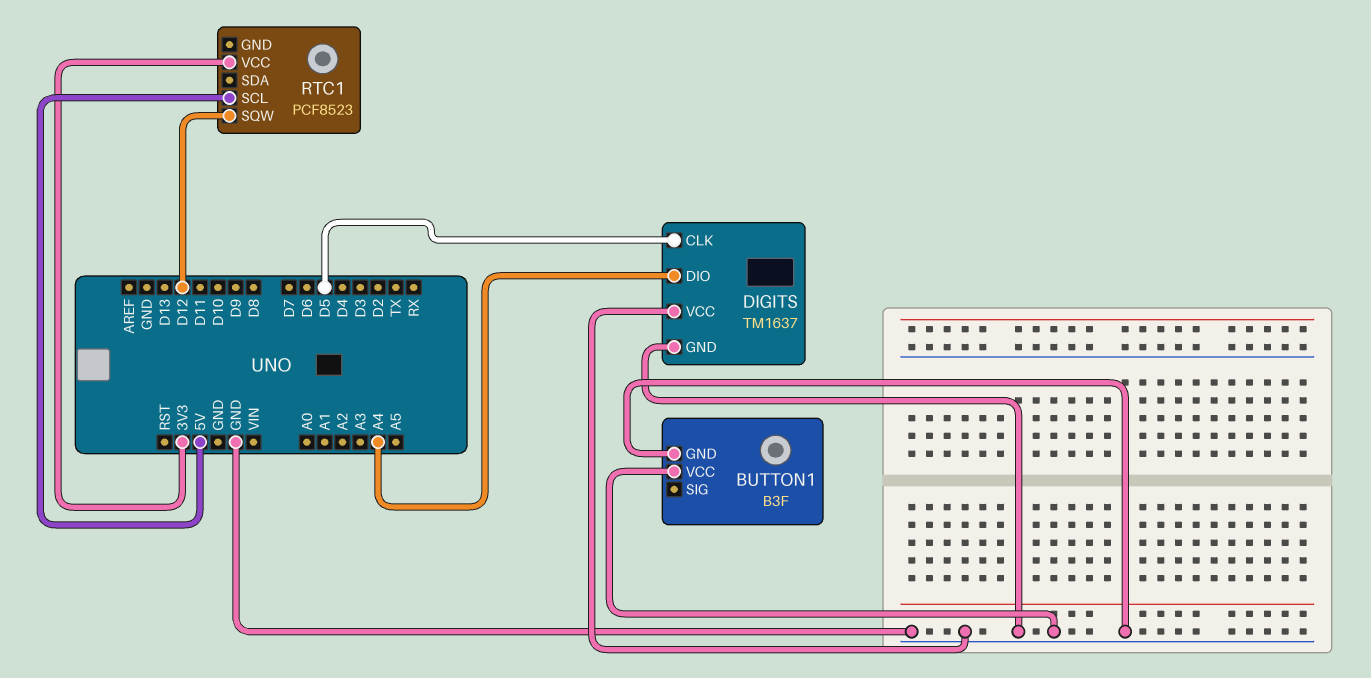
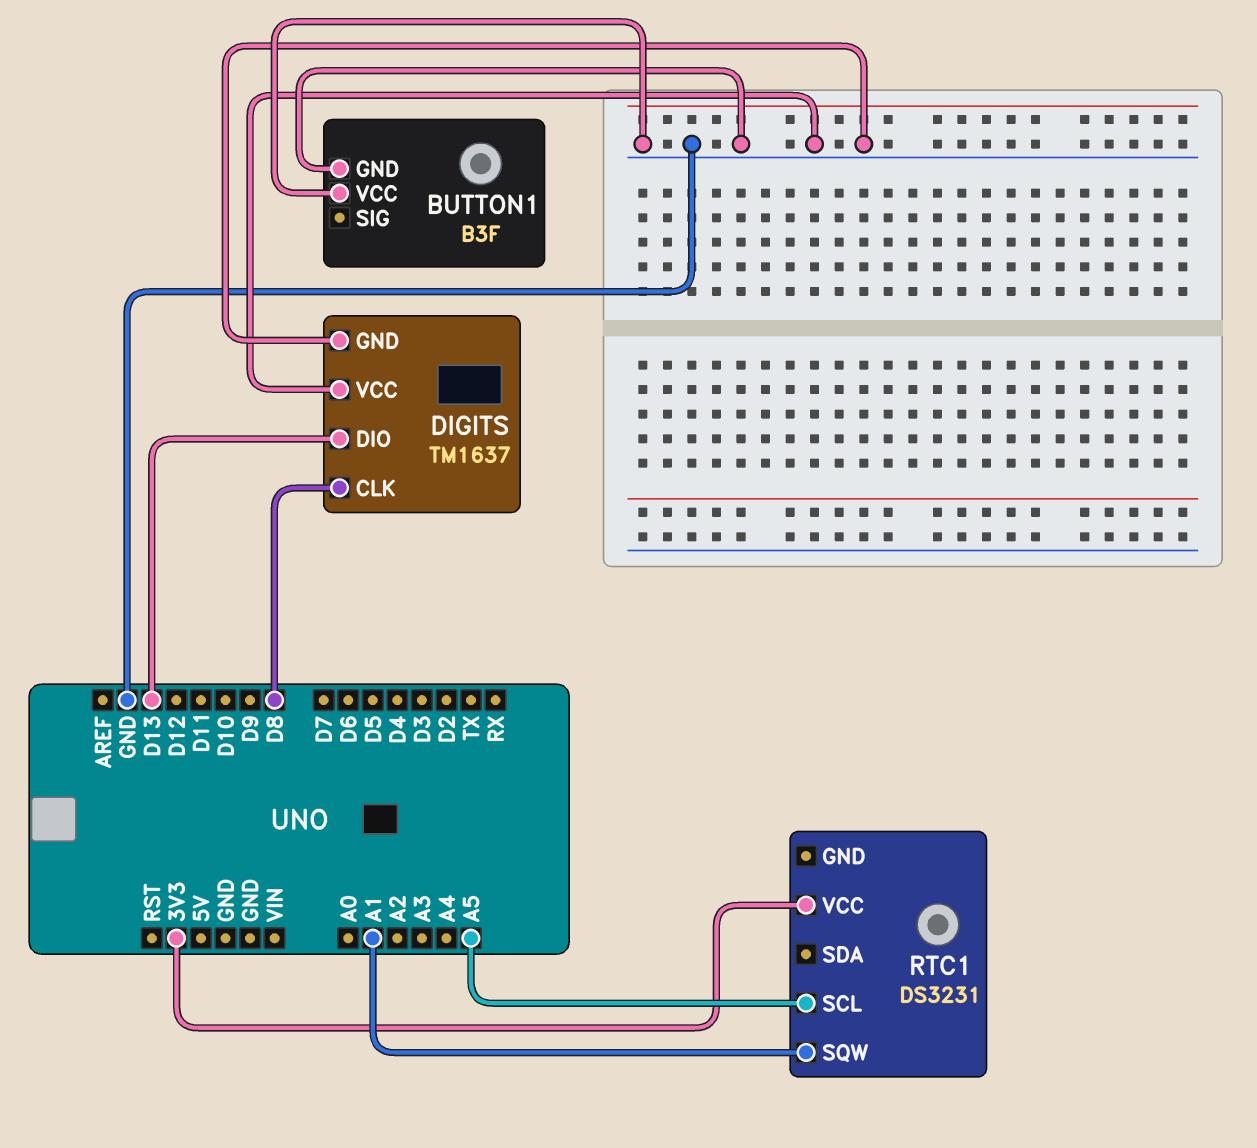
DIGITS pin CLK: D5 -> D8
DIGITS pin DIO: A4 -> D13
RTC1: PCF8523 -> DS3231
RTC1 pin SCL: 5V -> A5
RTC1 pin SQW: D12 -> A1

